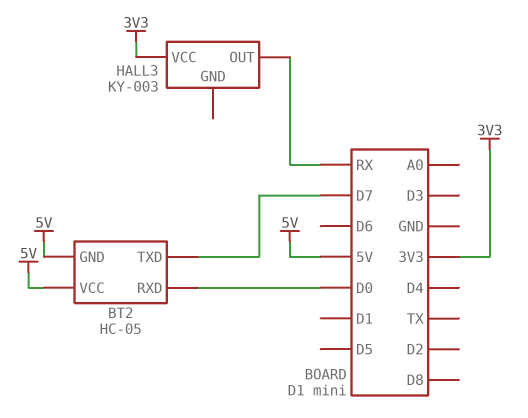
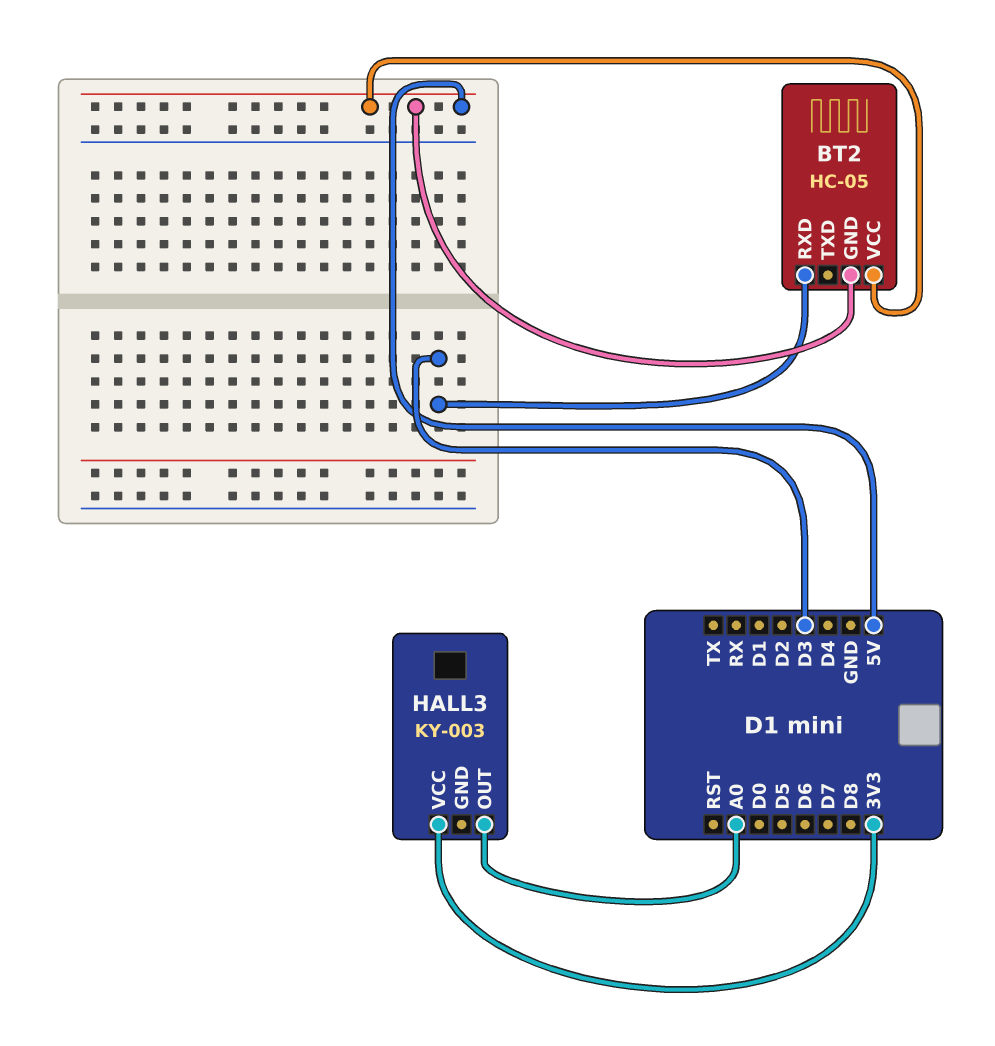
BT2 pin RXD: D0 -> D3
BT2 pin TXD: D7 -> none
HALL3 pin OUT: RX -> A0

